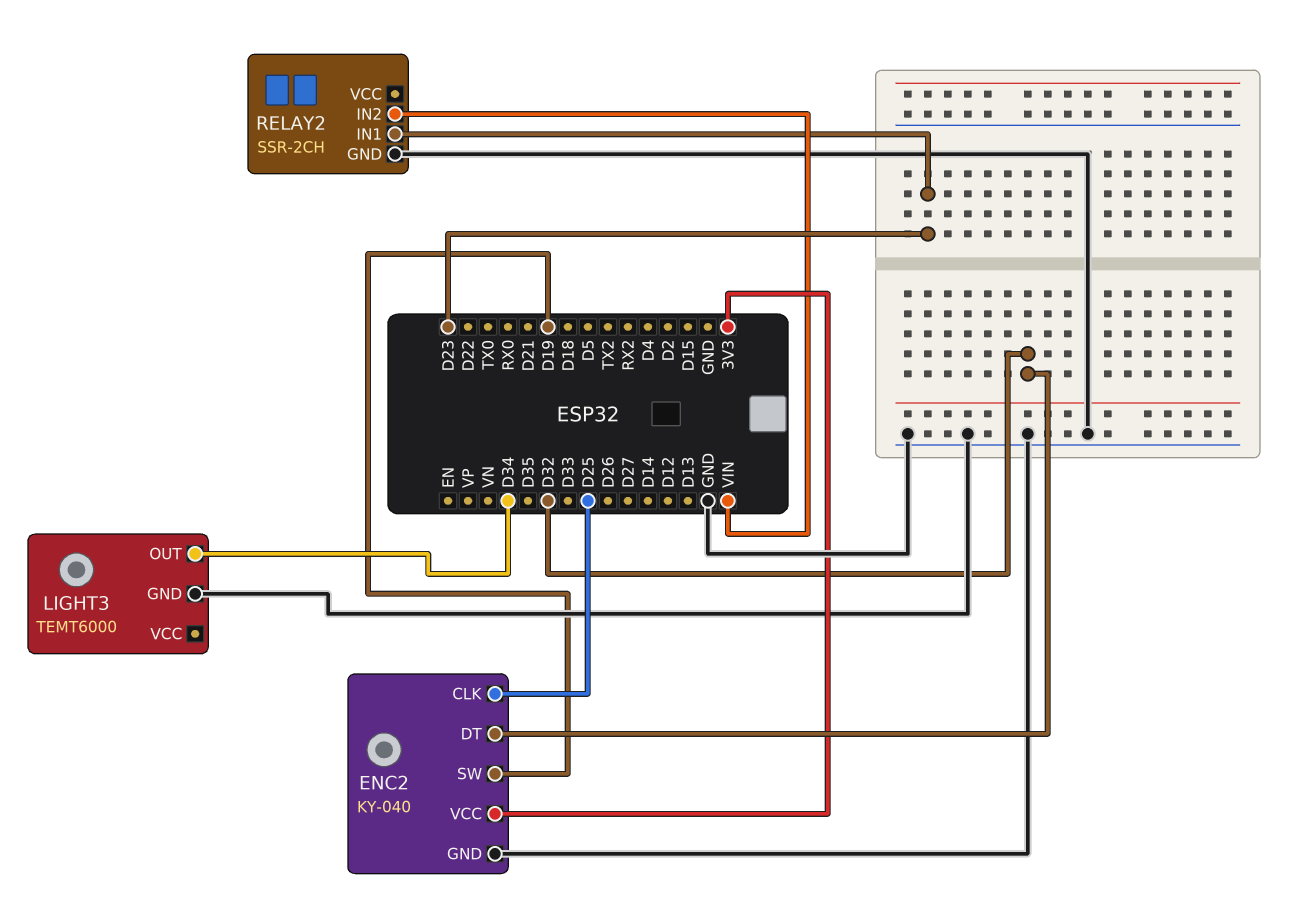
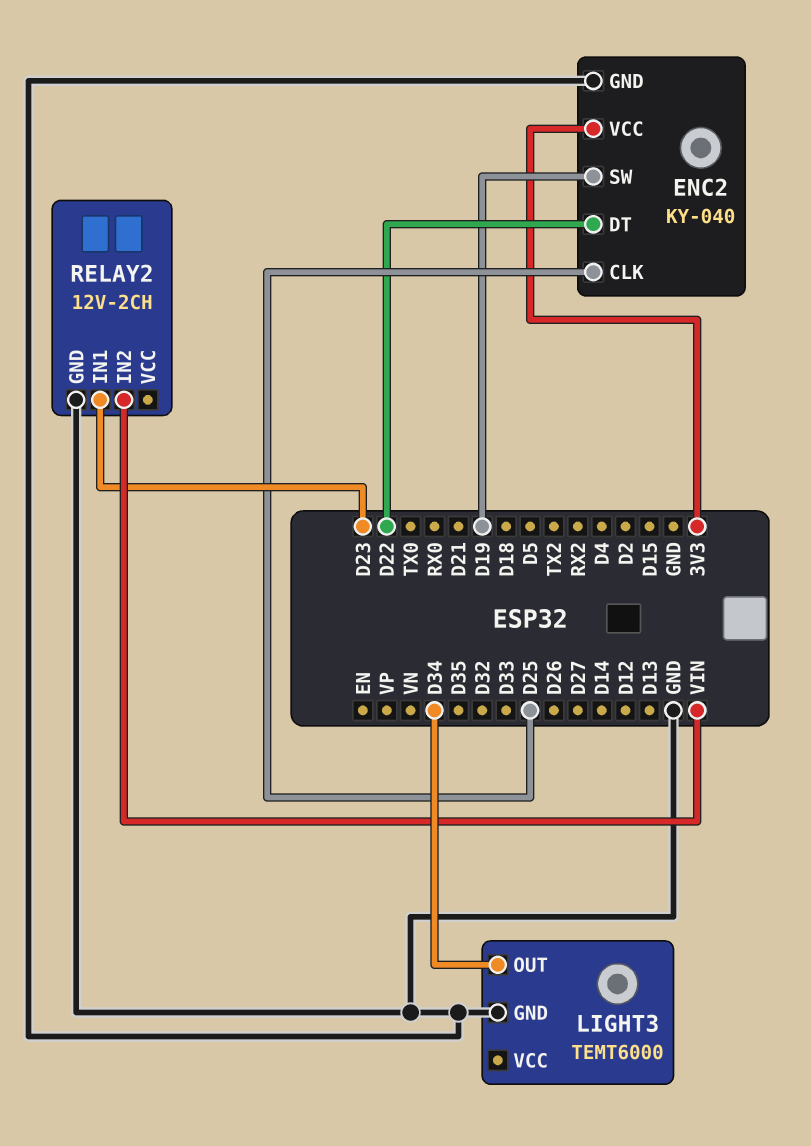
ENC2 pin DT: D32 -> D22
RELAY2: SSR-2CH -> 12V-2CH

